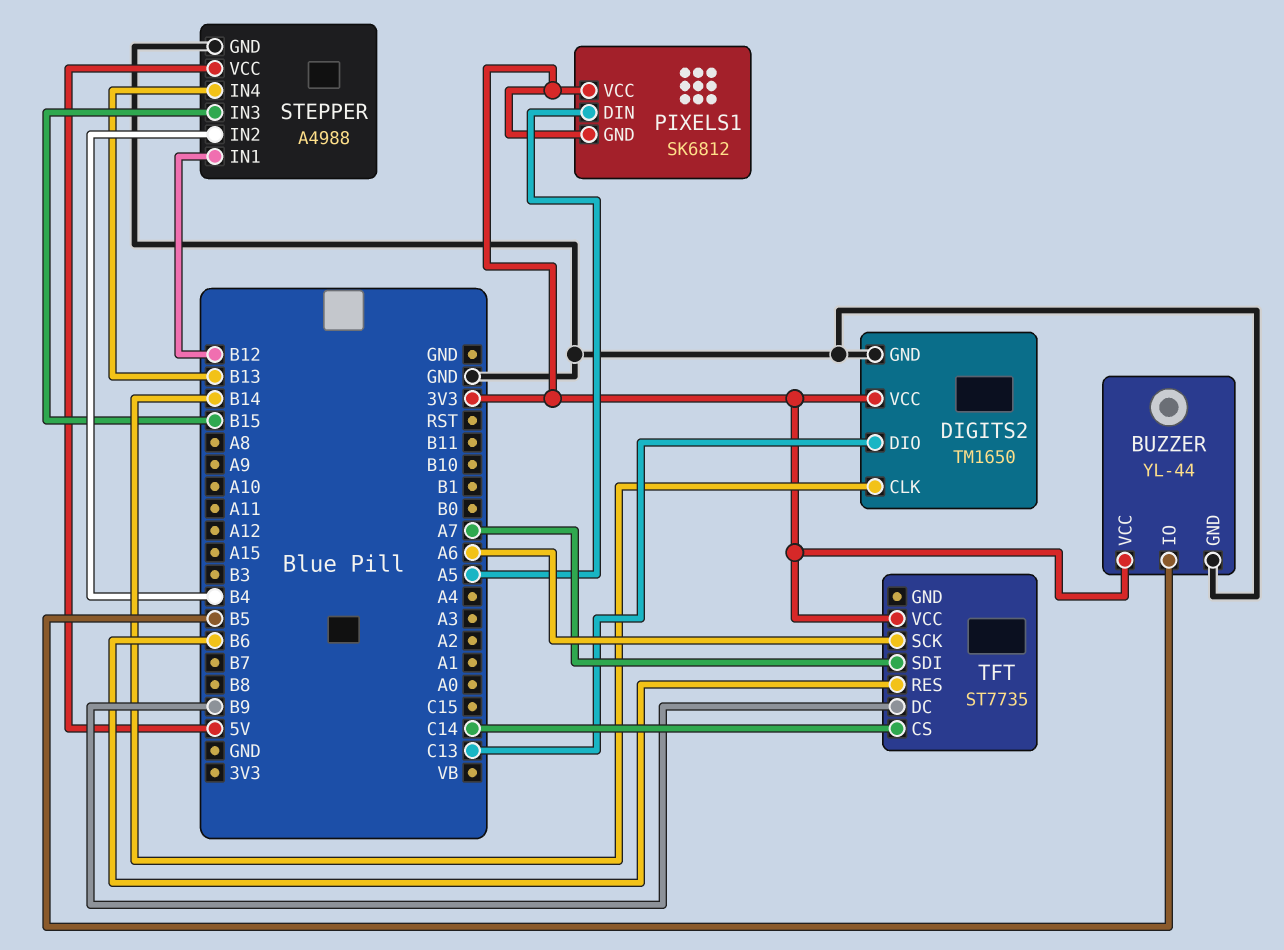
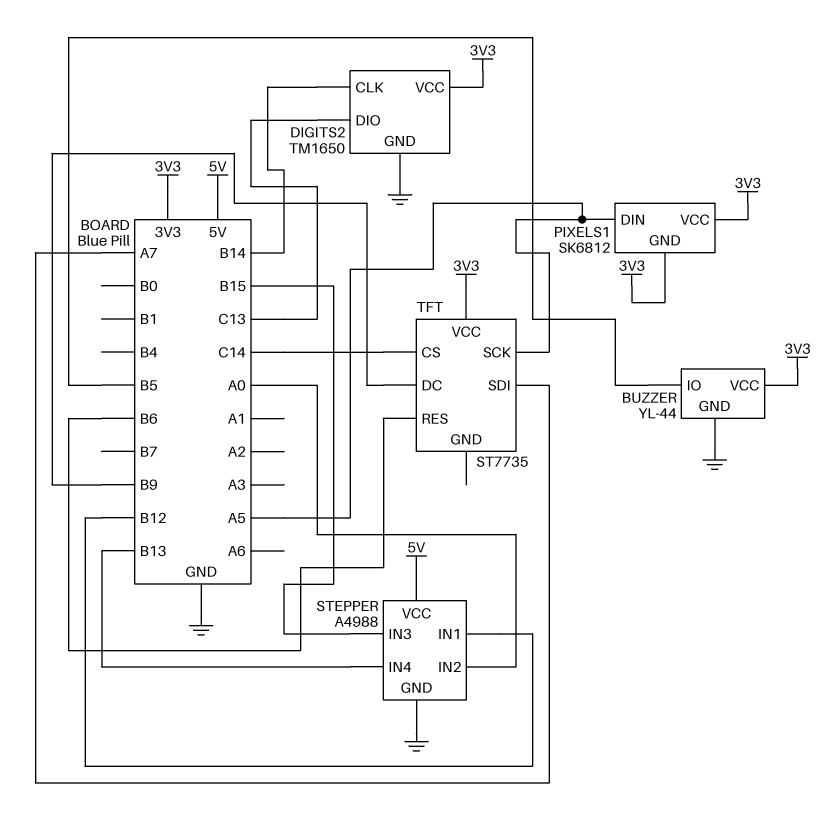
STEPPER pin IN2: B4 -> A0
TFT pin SCK: A6 -> A5

